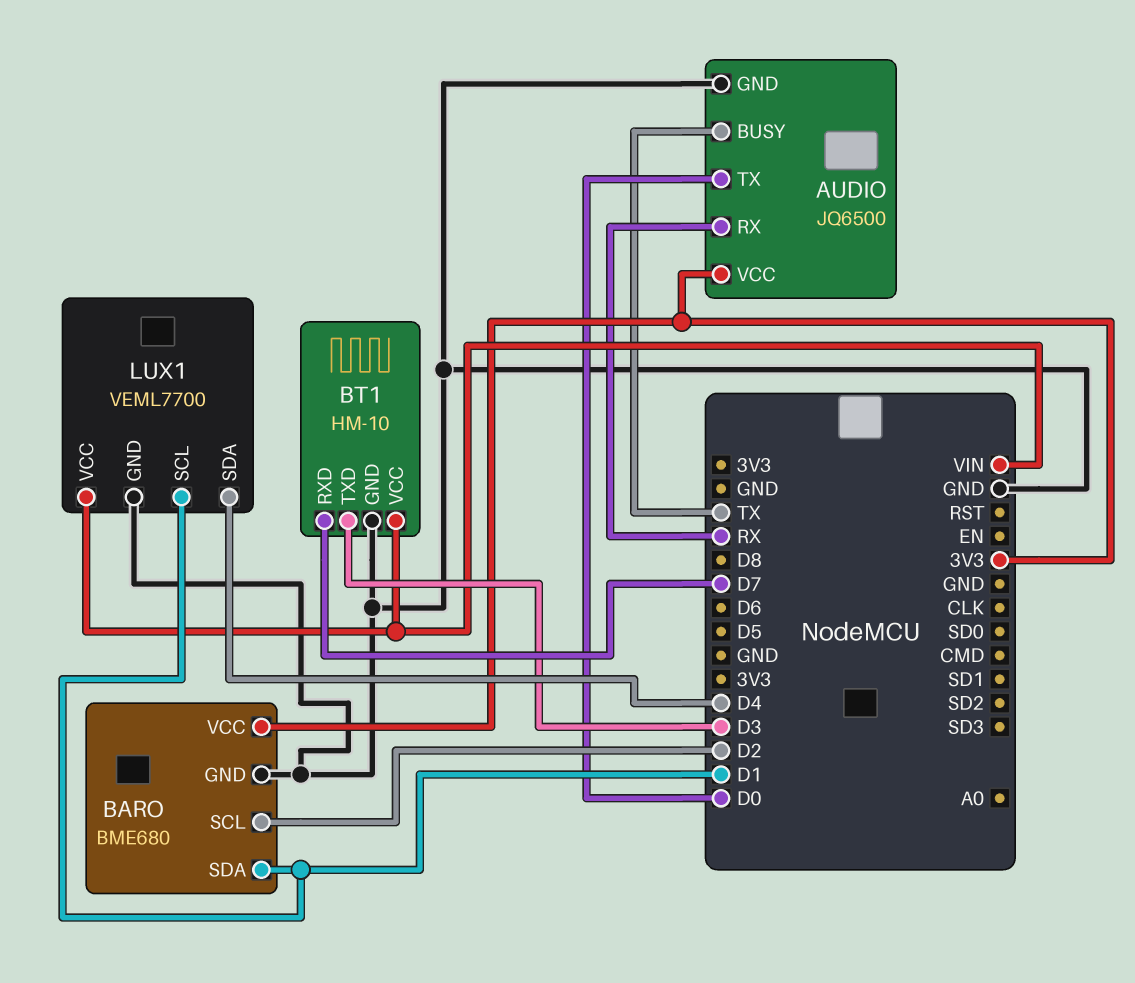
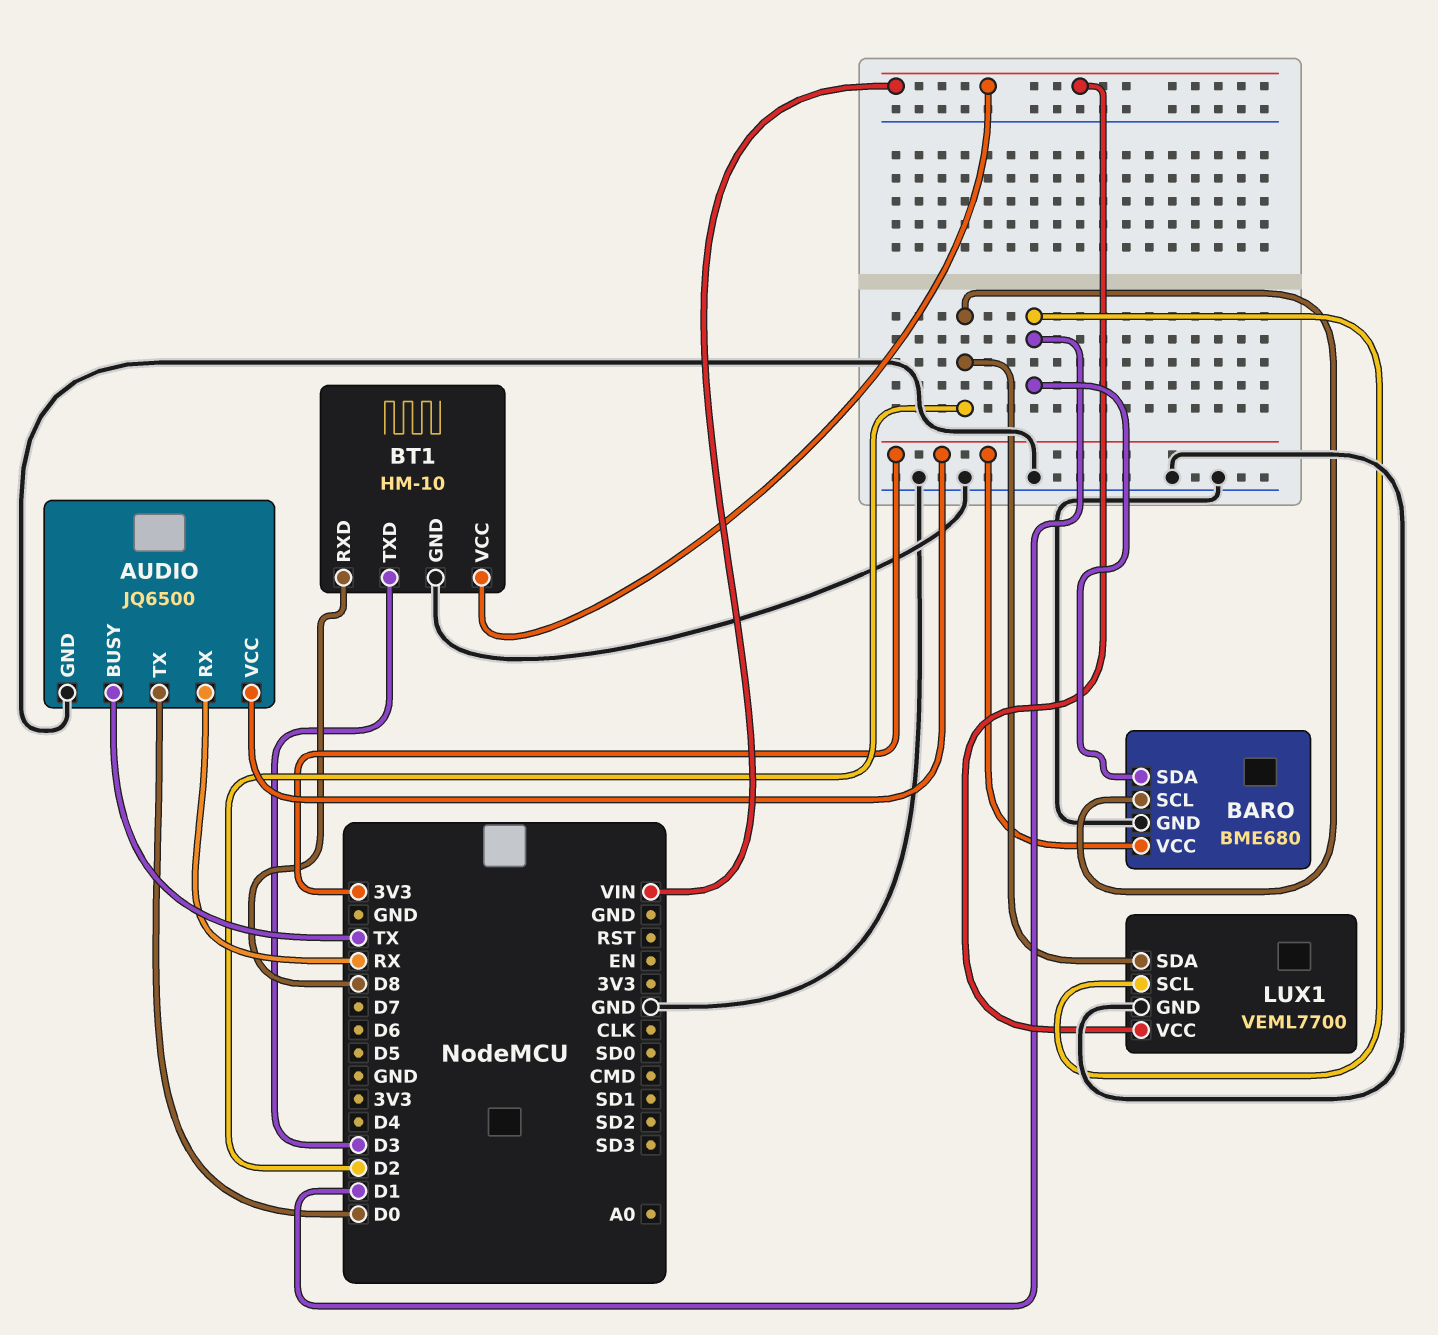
BT1 pin RXD: D7 -> D8
LUX1 pin SDA: D4 -> D2

